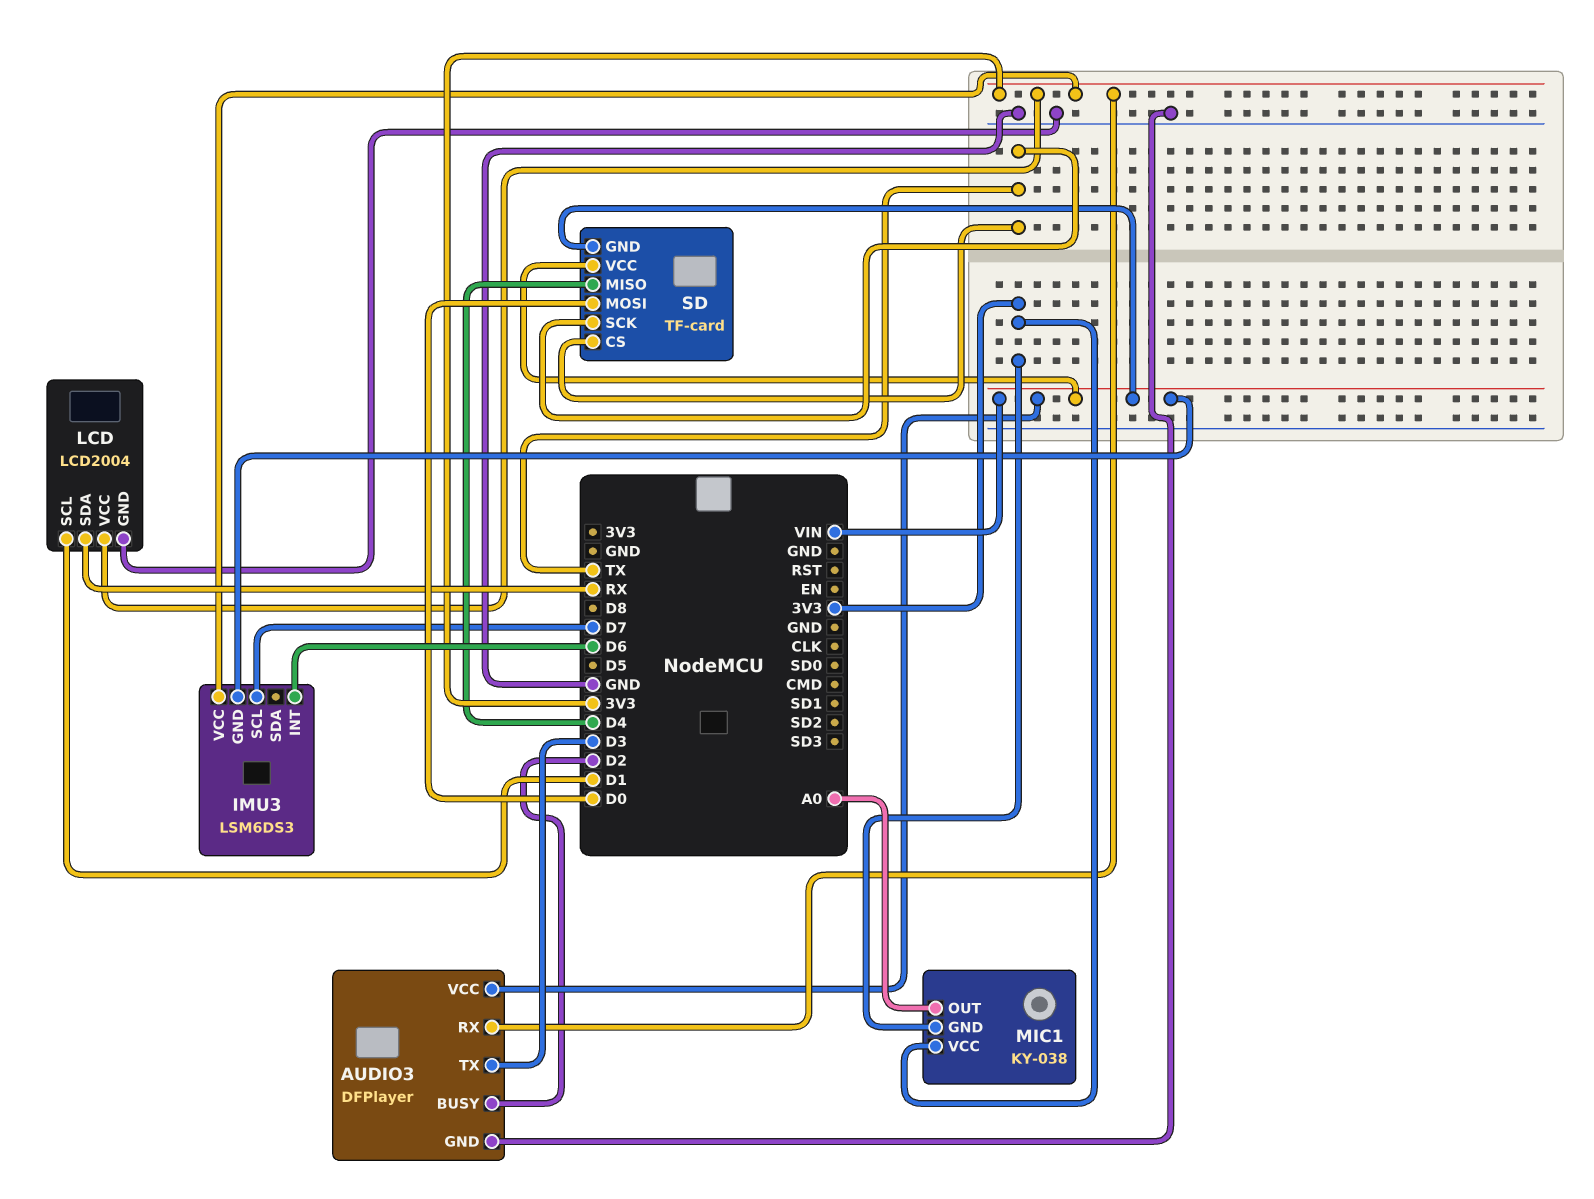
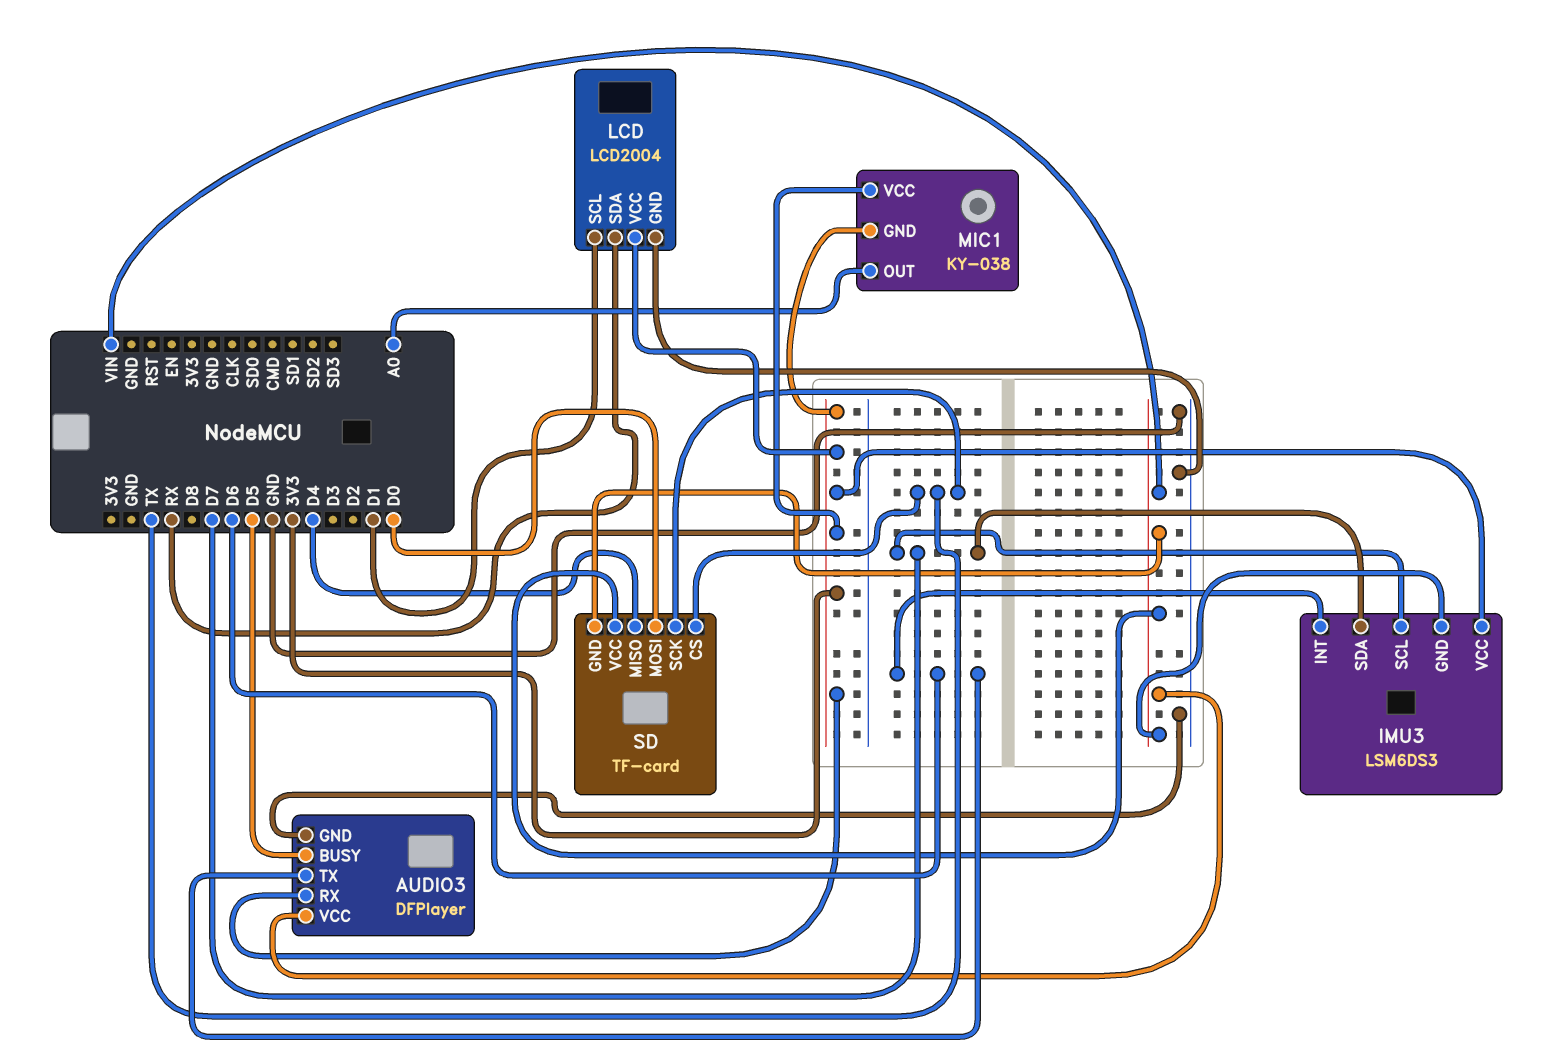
AUDIO3 pin BUSY: D2 -> D5
AUDIO3 pin TX: D3 -> D6
IMU3 pin SDA: none -> D7

